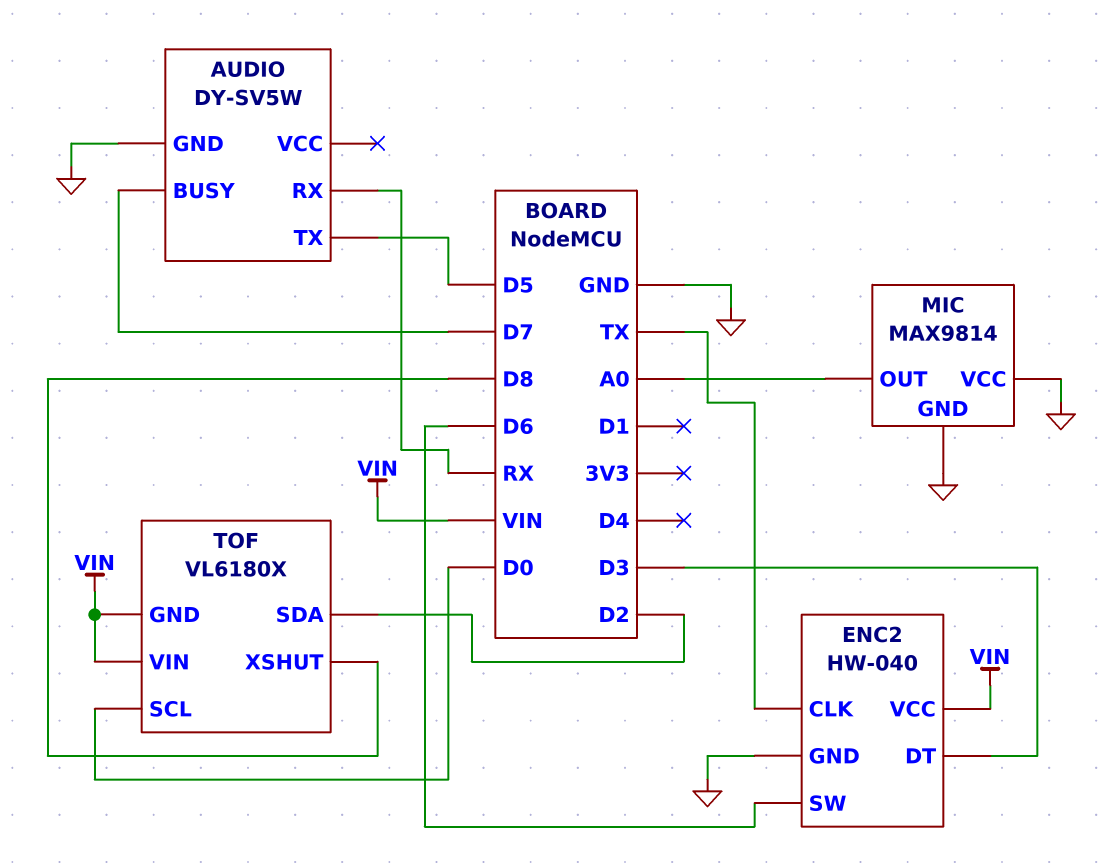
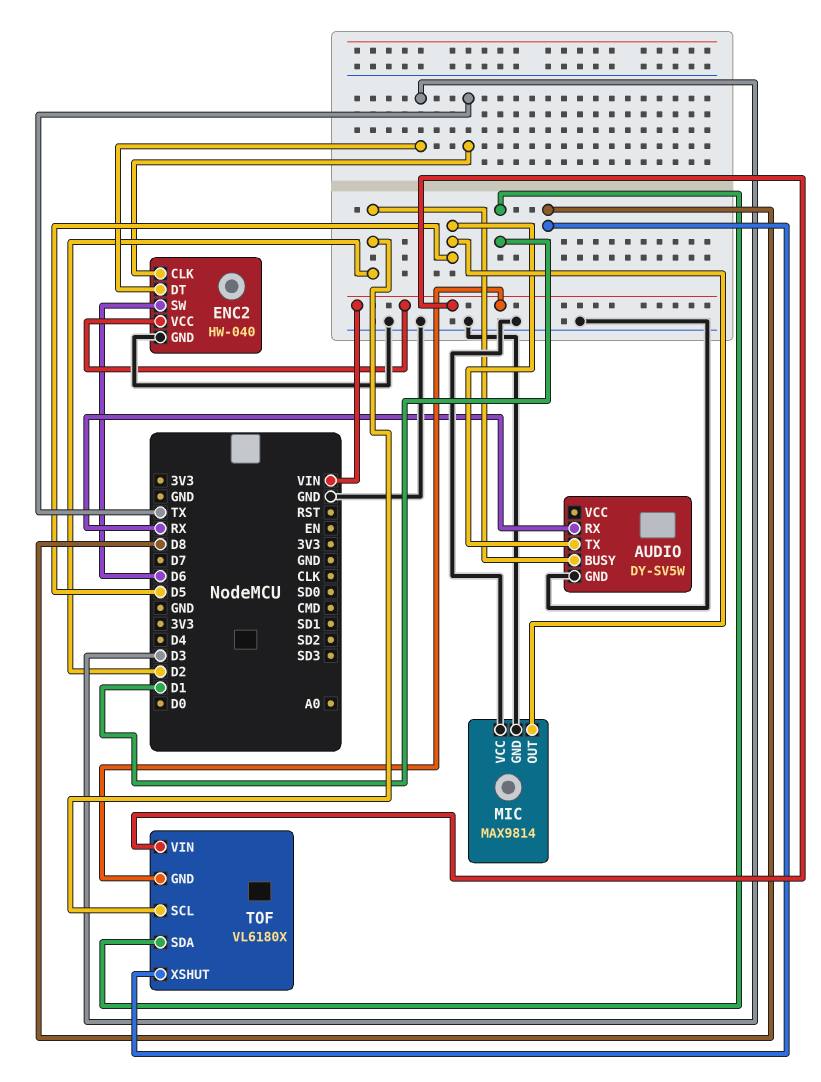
AUDIO pin BUSY: D7 -> D2
MIC pin OUT: A0 -> D5
TOF pin SCL: D0 -> D2
TOF pin SDA: D2 -> D1

